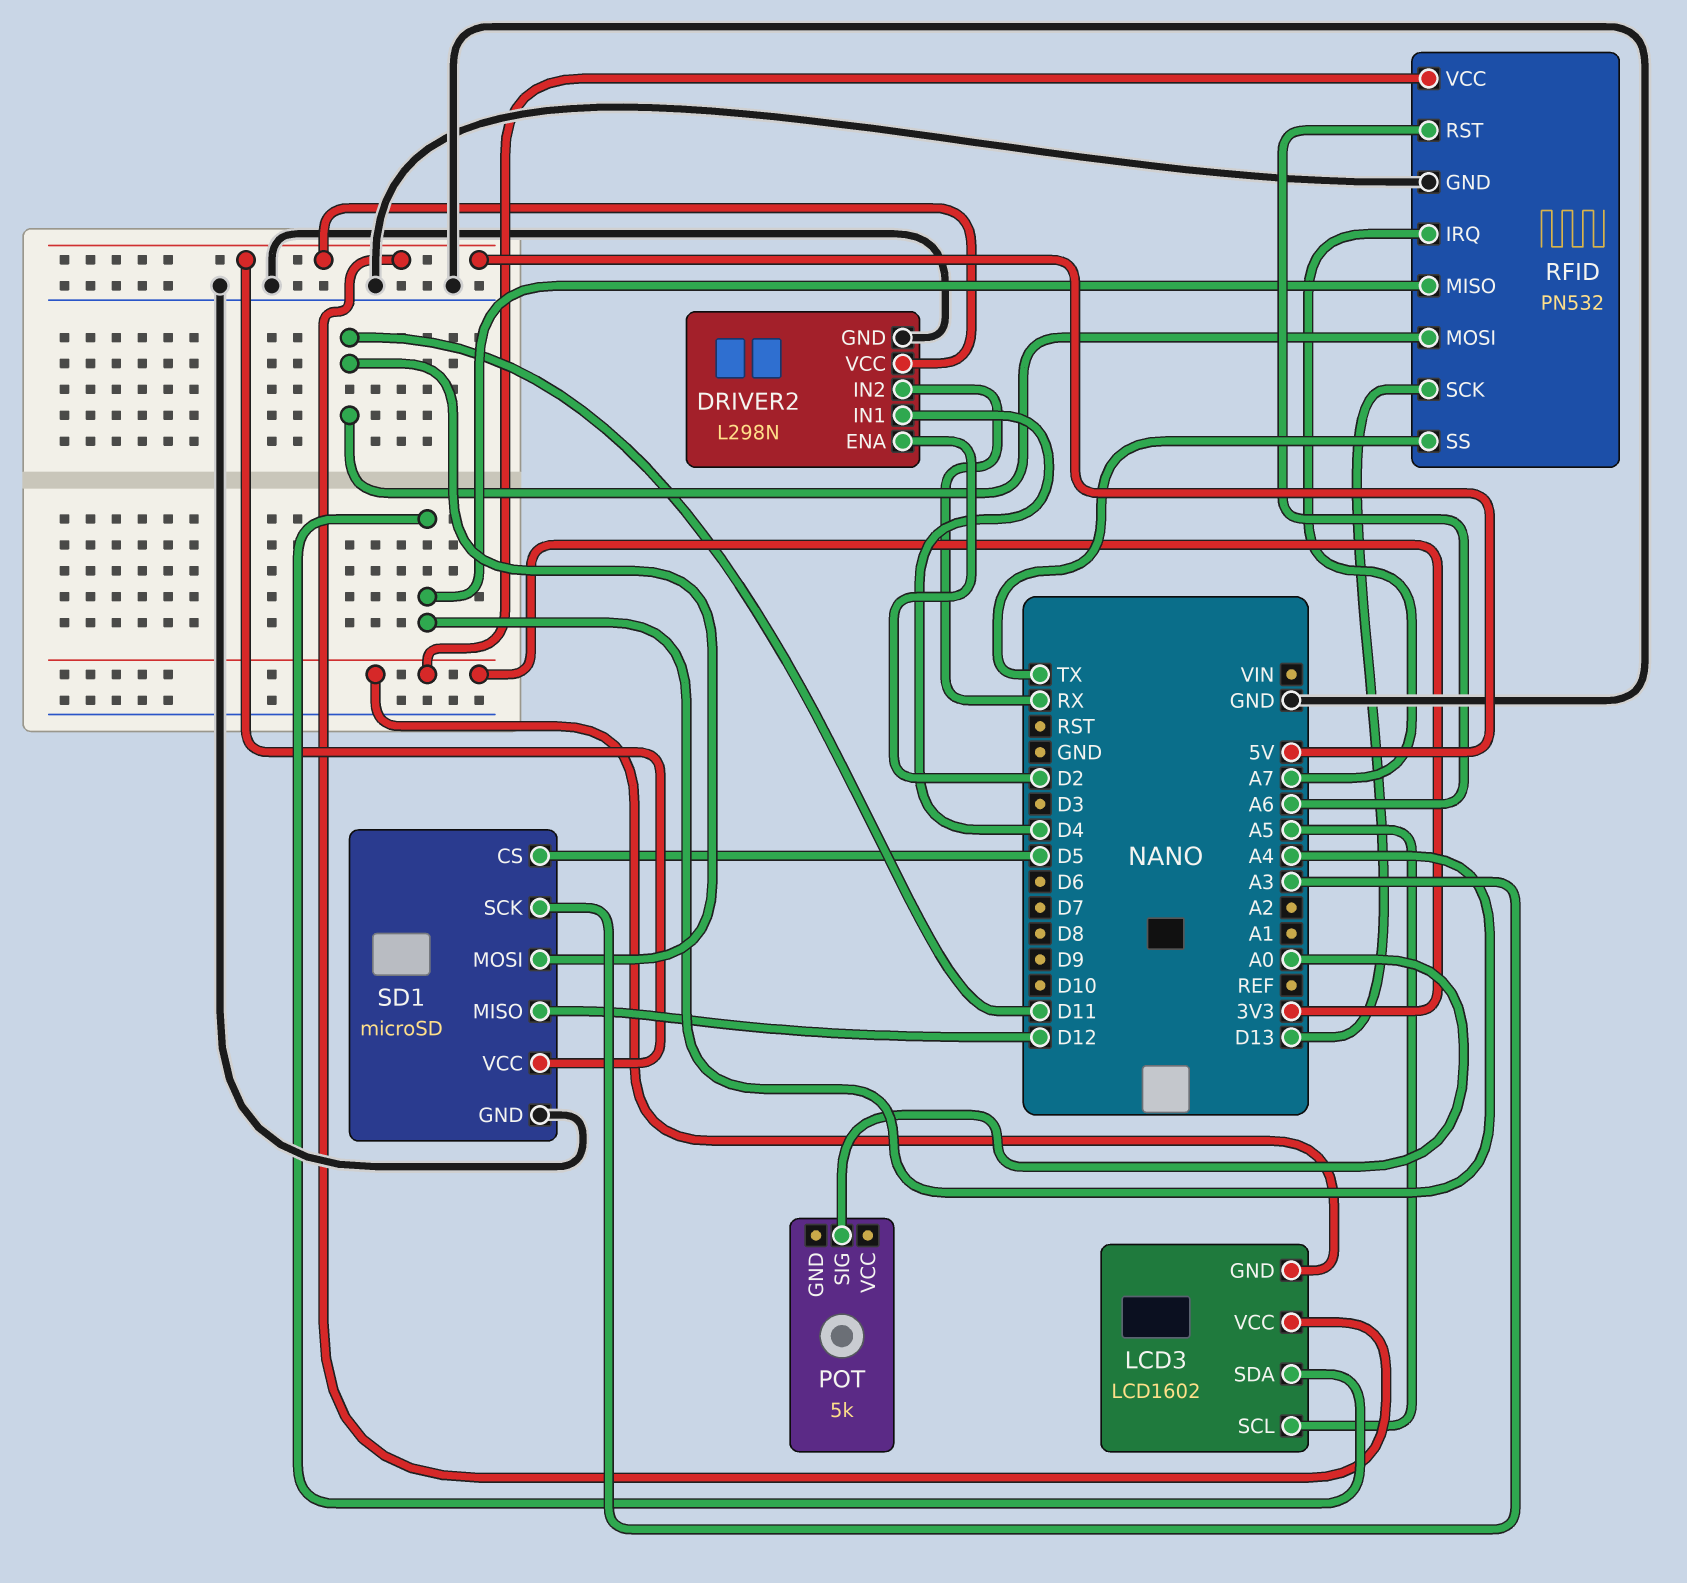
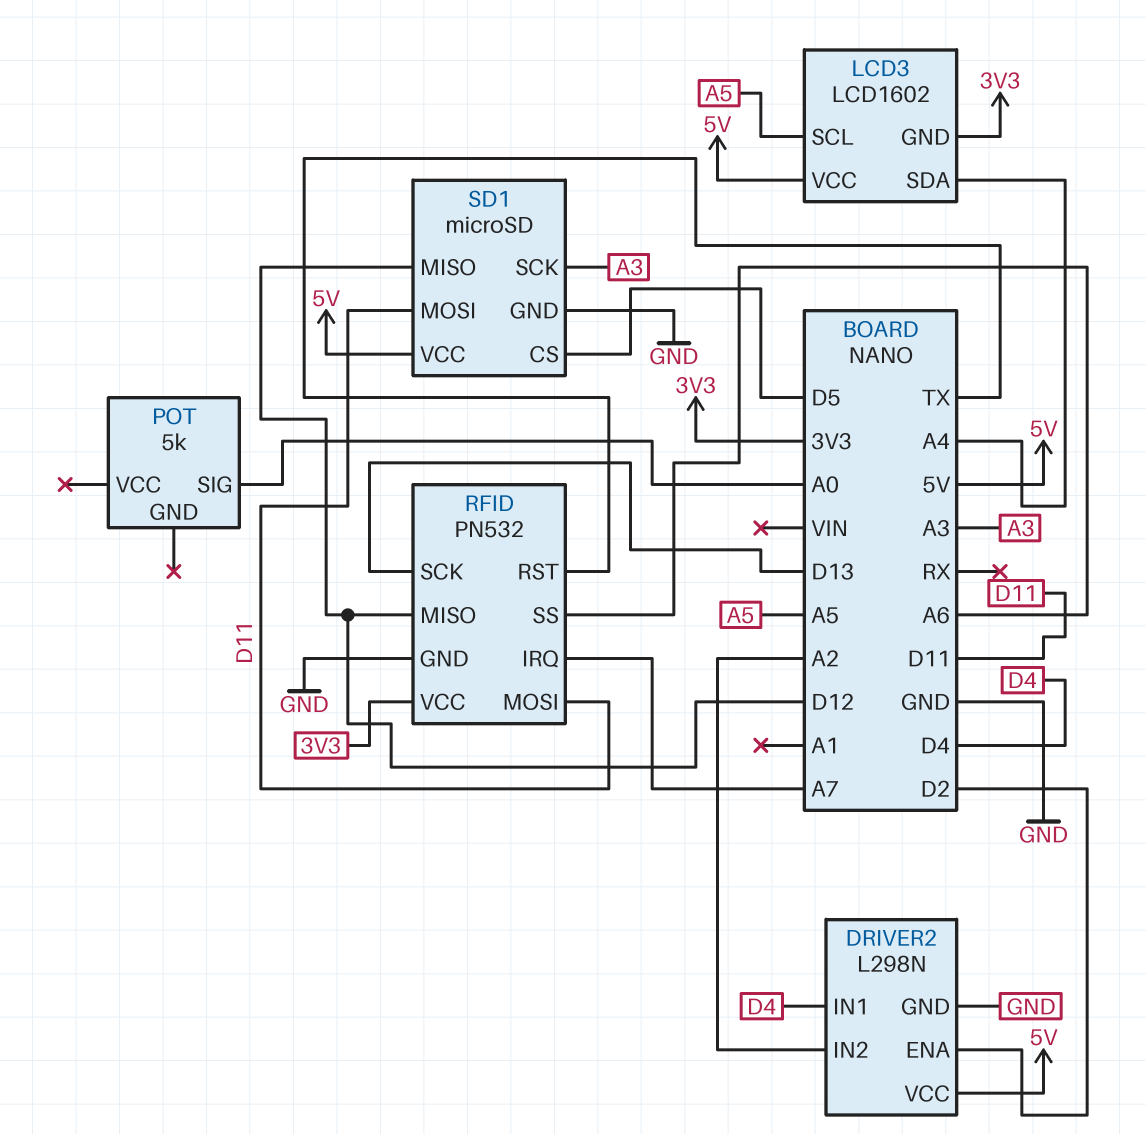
DRIVER2 pin IN2: RX -> A2
RFID pin MISO: A4 -> D12
RFID pin RST: A6 -> TX
RFID pin SS: TX -> A6

